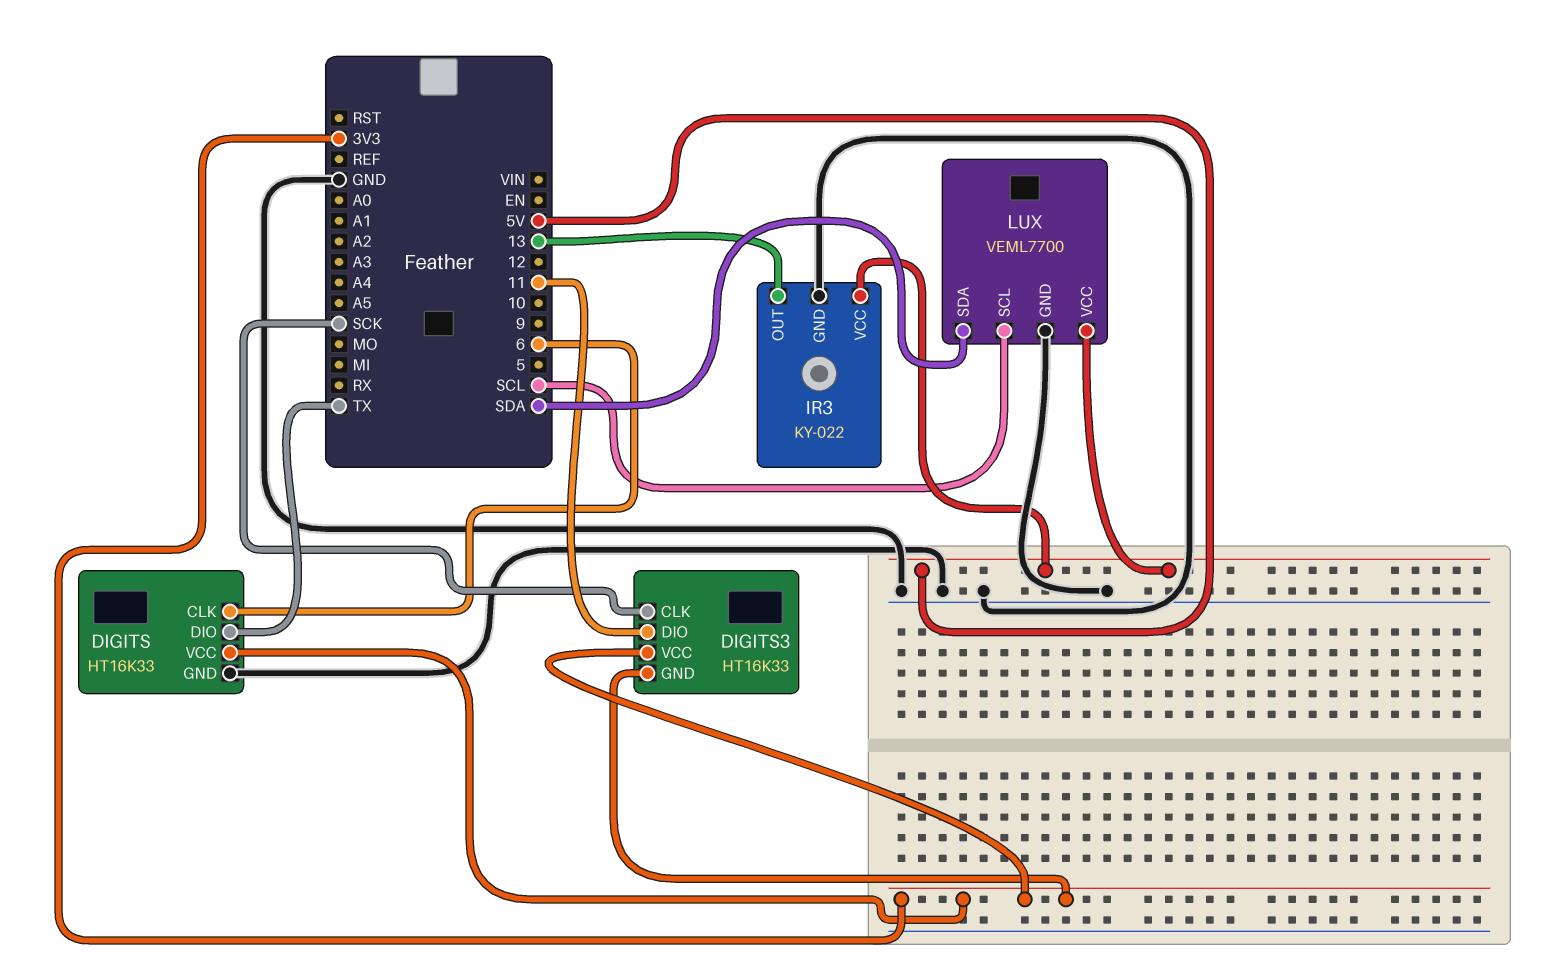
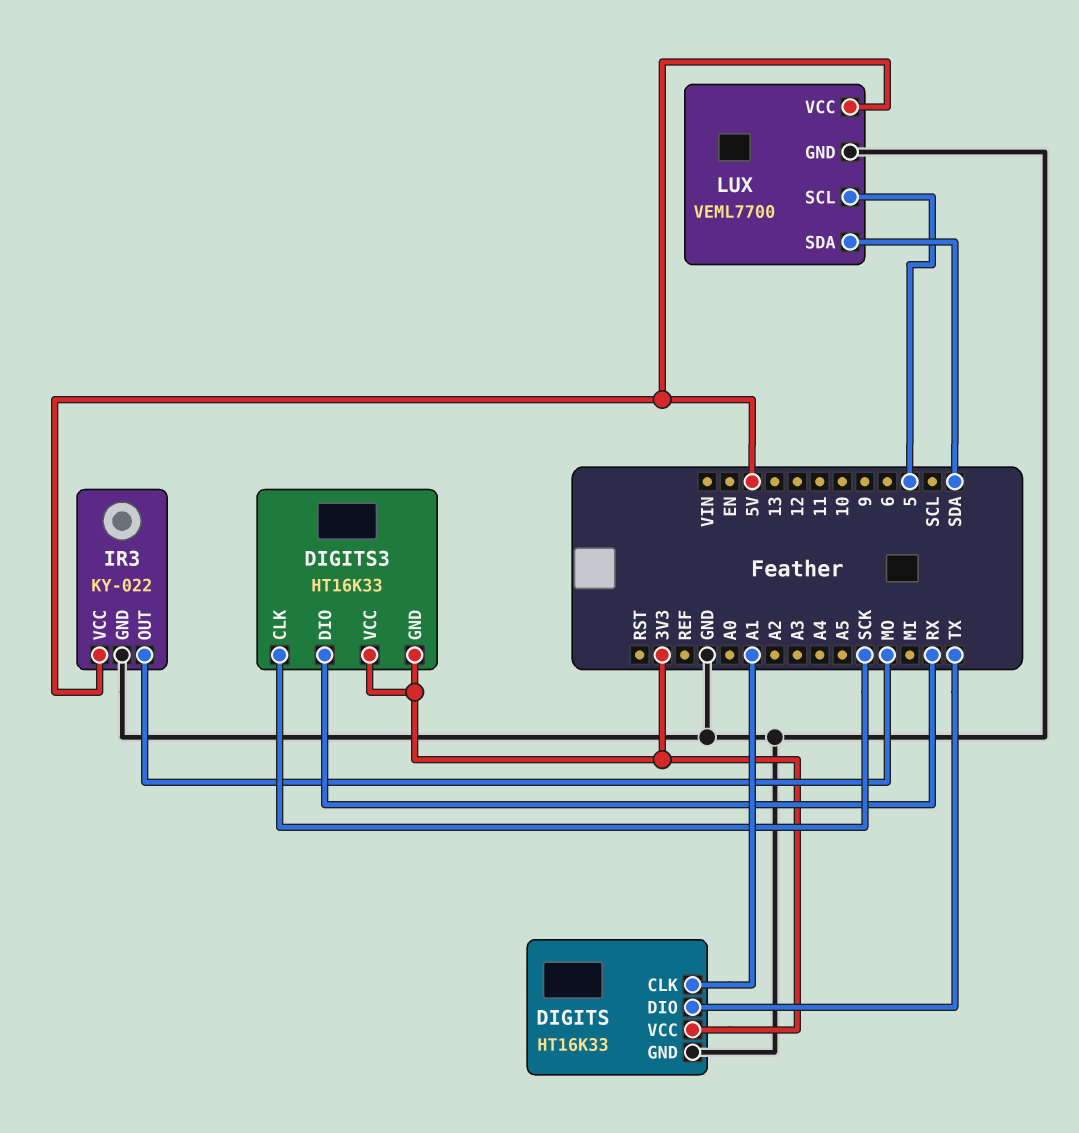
DIGITS pin CLK: 6 -> A1
DIGITS3 pin DIO: 11 -> RX
IR3 pin OUT: 13 -> MO
LUX pin SCL: SCL -> 5

